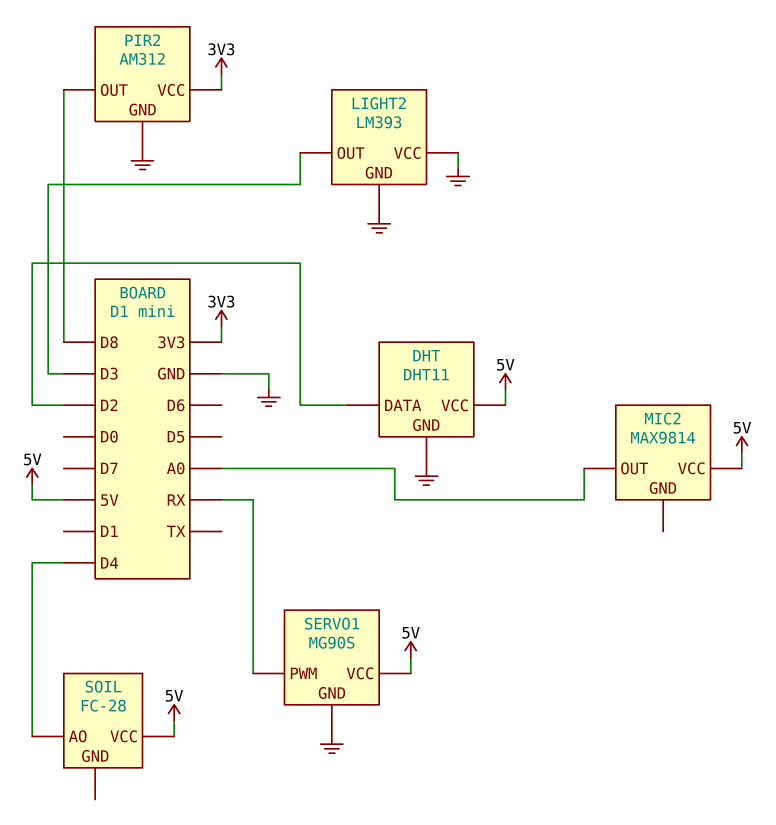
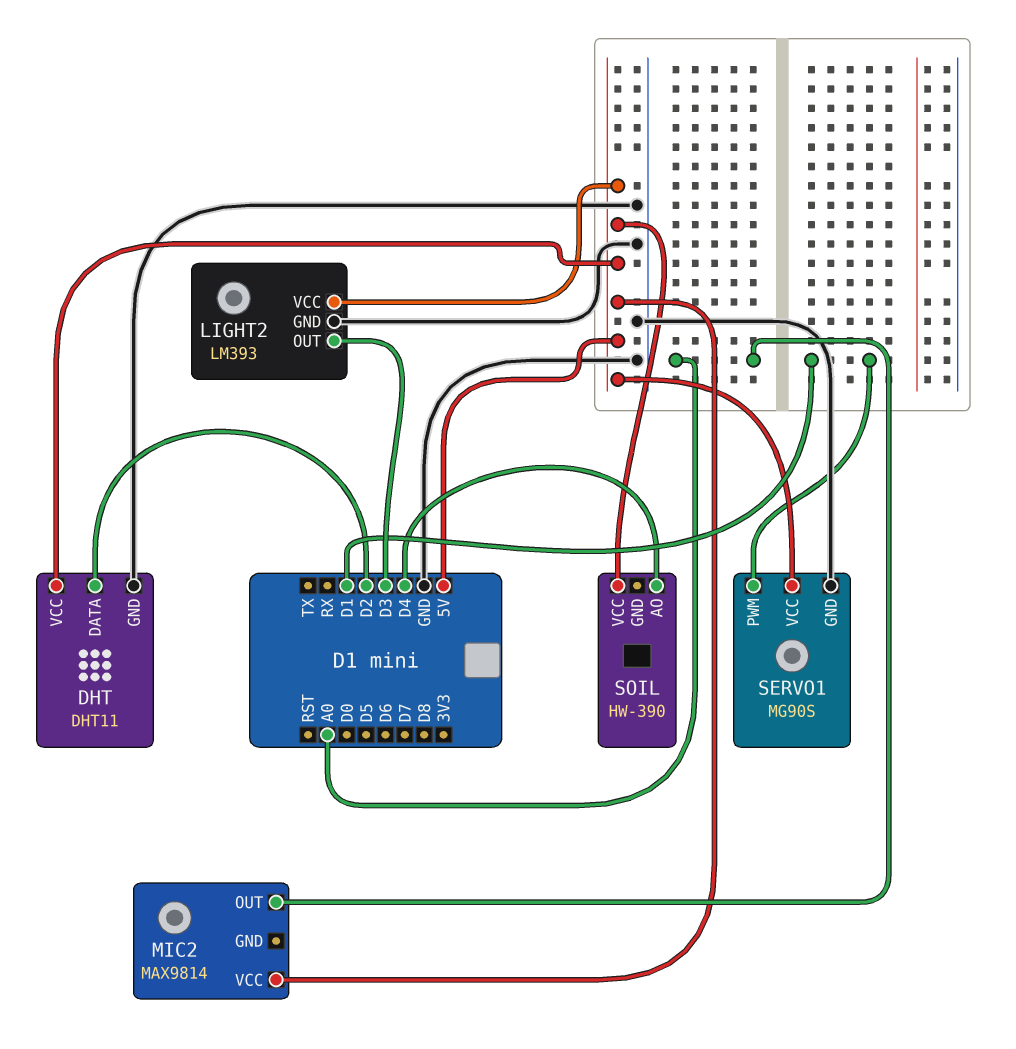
LIGHT2 pin VCC: GND -> 5V
PIR2: AM312 -> none
PIR2 pin GND: GND -> none
PIR2 pin OUT: D8 -> none
PIR2 pin VCC: 3V3 -> none
SERVO1 pin PWM: RX -> D1
SOIL: FC-28 -> HW-390

